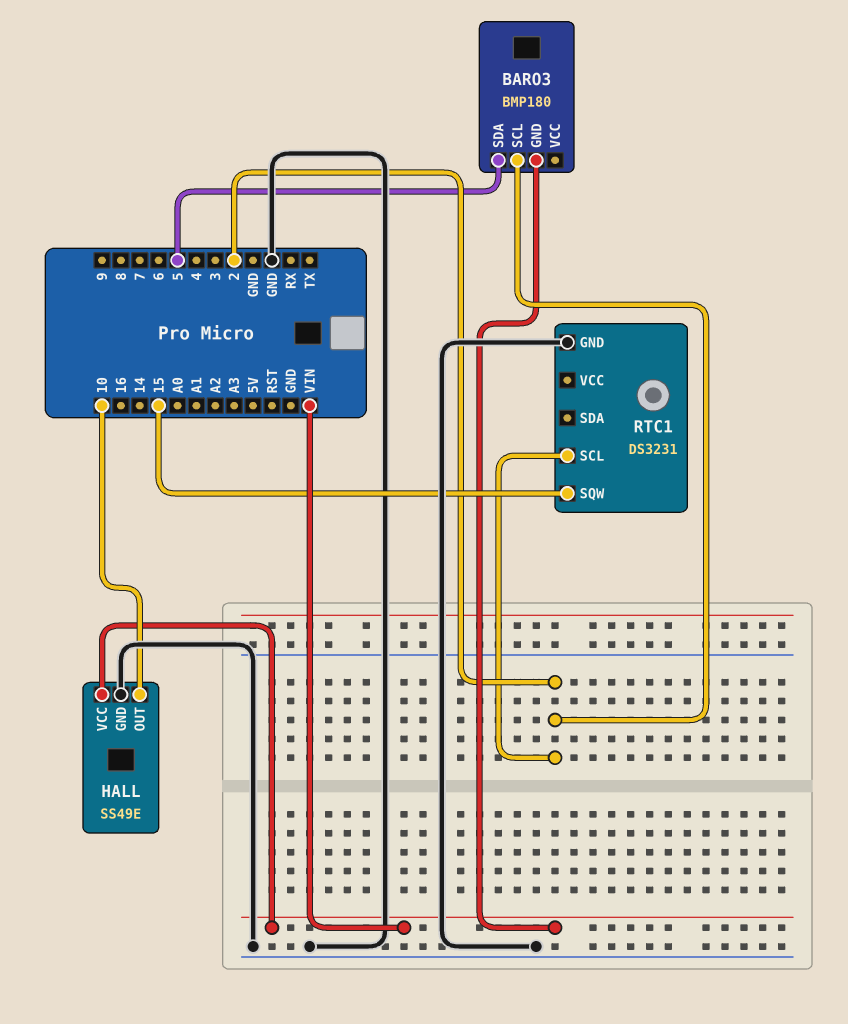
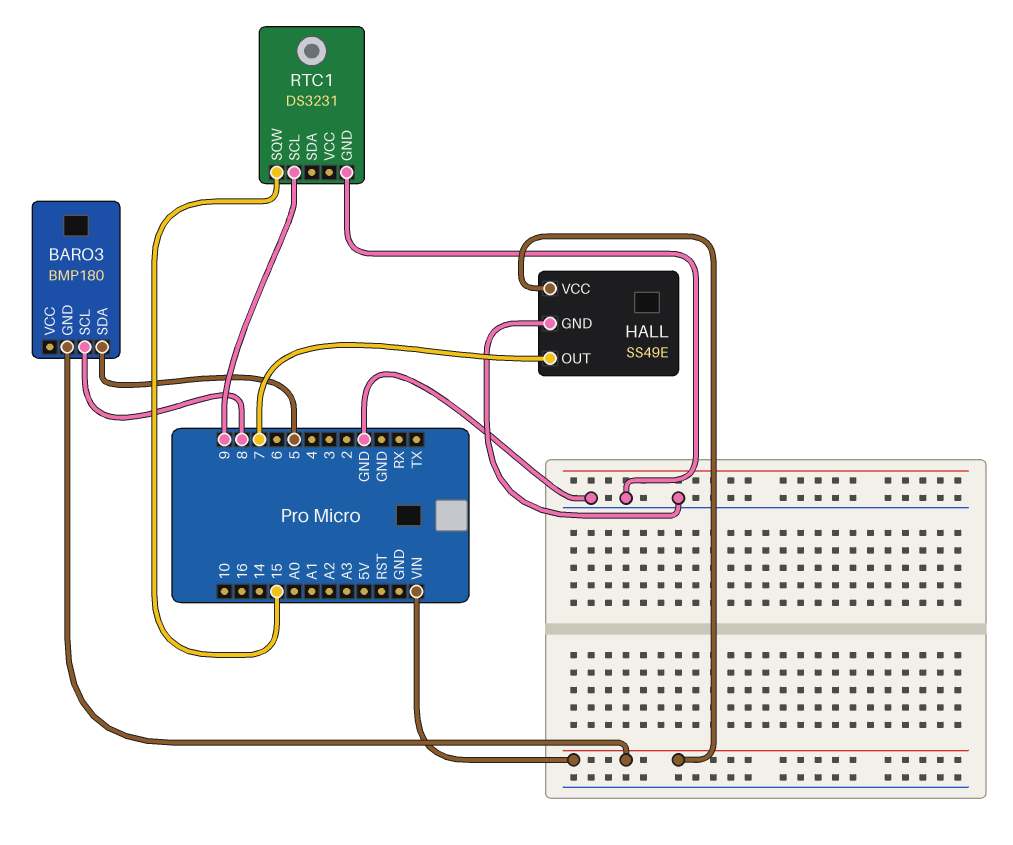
BARO3 pin SCL: 2 -> 8
HALL pin OUT: 10 -> 7
RTC1 pin SCL: 2 -> 9

